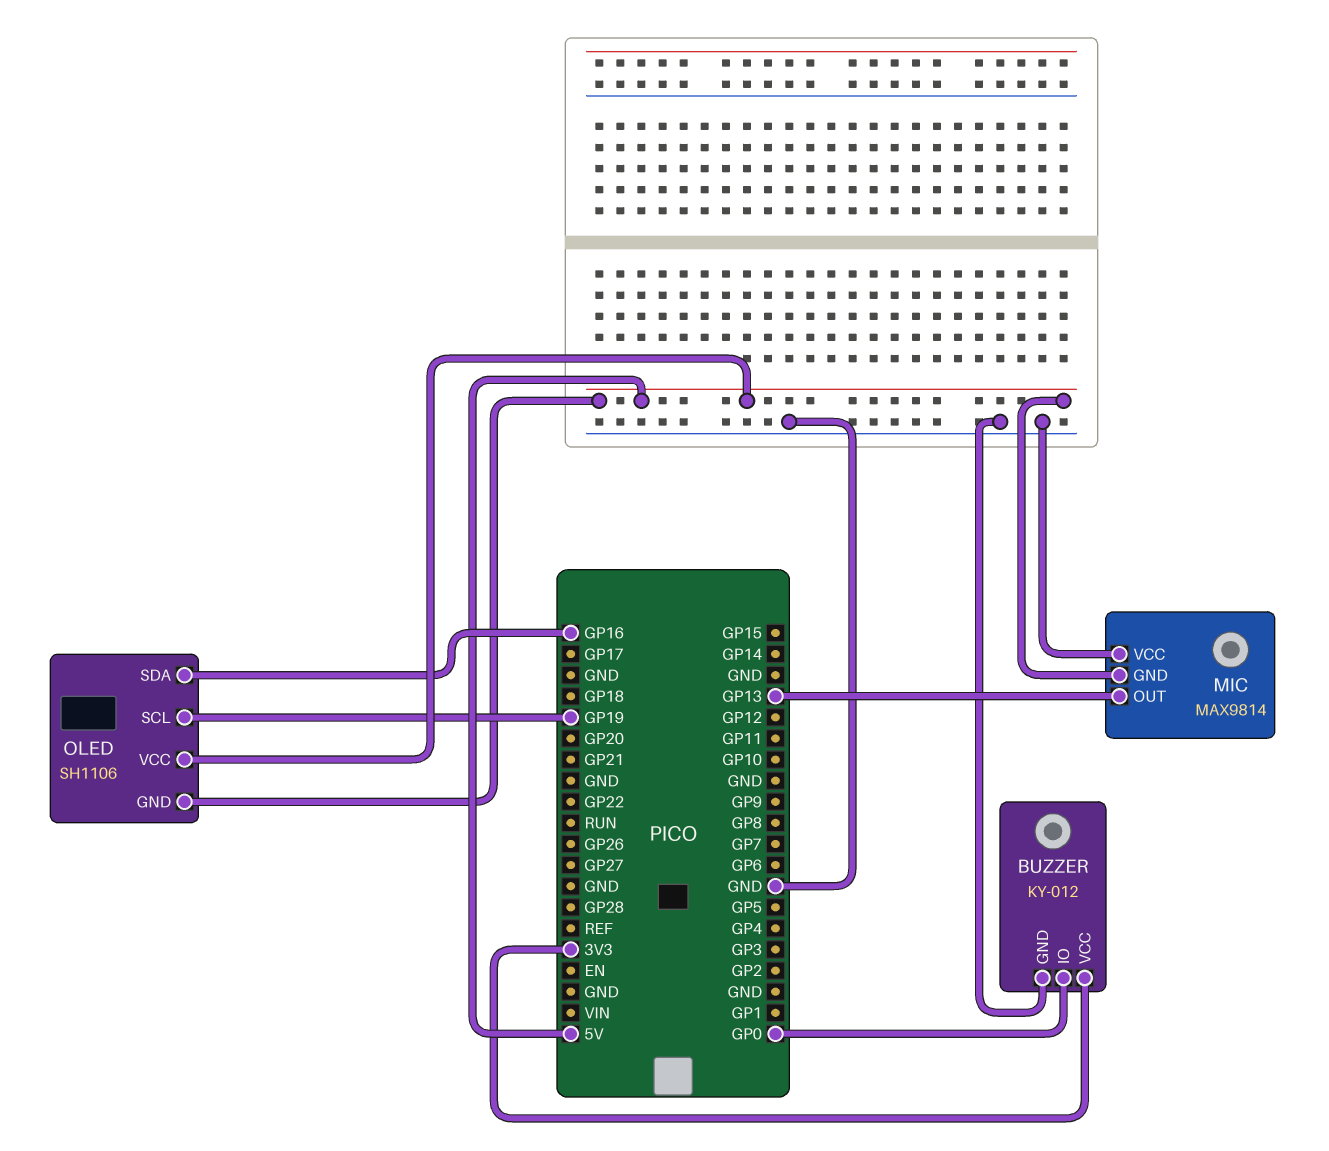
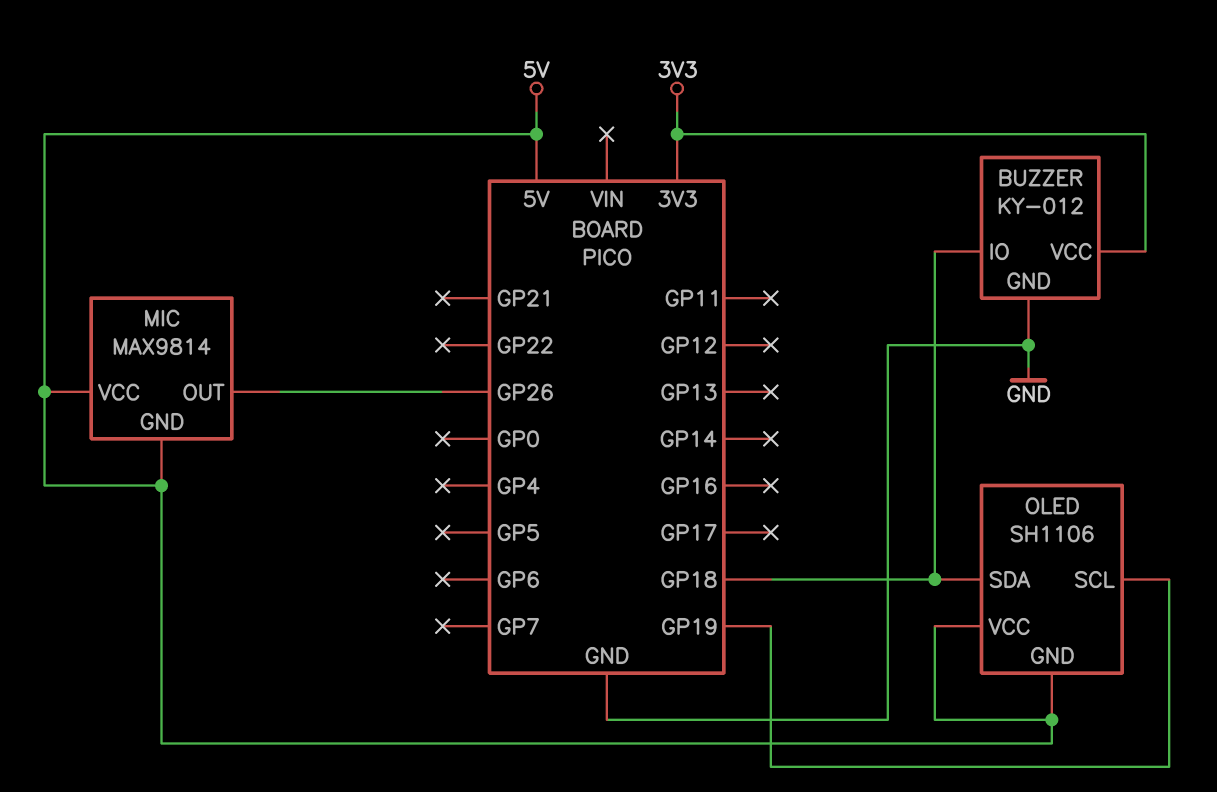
BUZZER pin IO: GP0 -> GP18
MIC pin OUT: GP13 -> GP26
MIC pin VCC: GND -> 5V
OLED pin SDA: GP16 -> GP18

